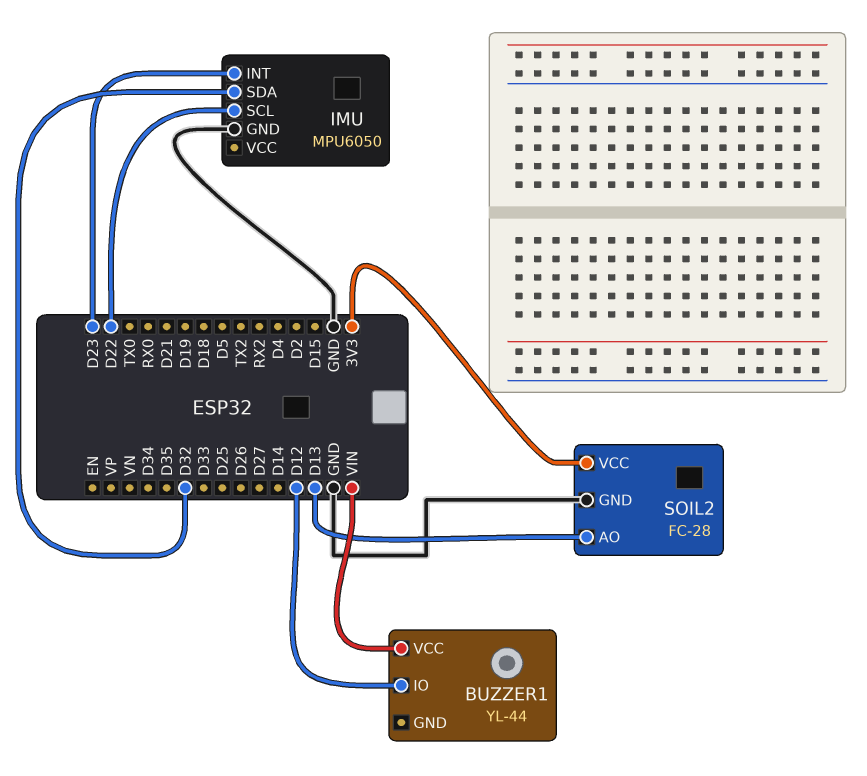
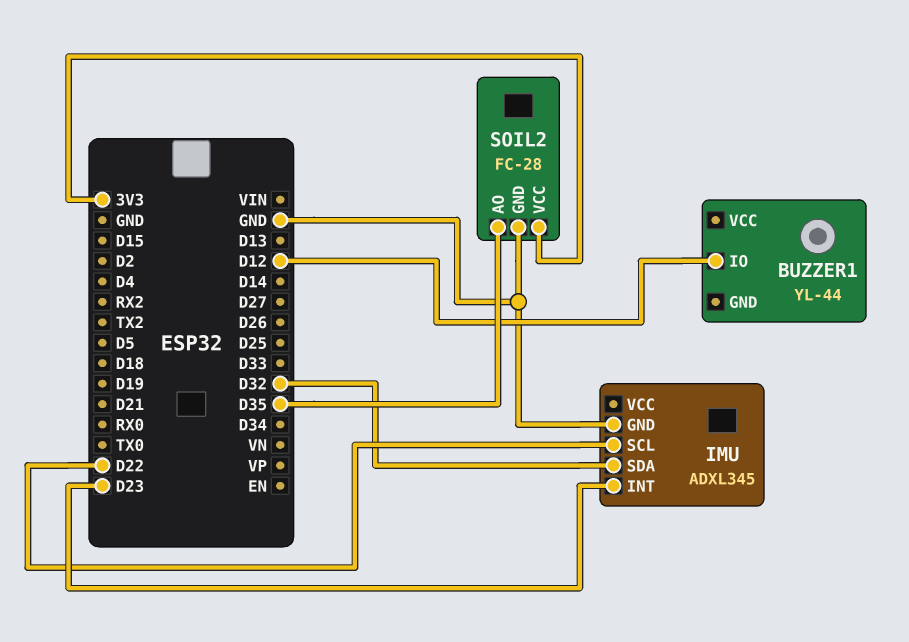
BUZZER1 pin VCC: VIN -> none
IMU: MPU6050 -> ADXL345
SOIL2 pin AO: D13 -> D35

